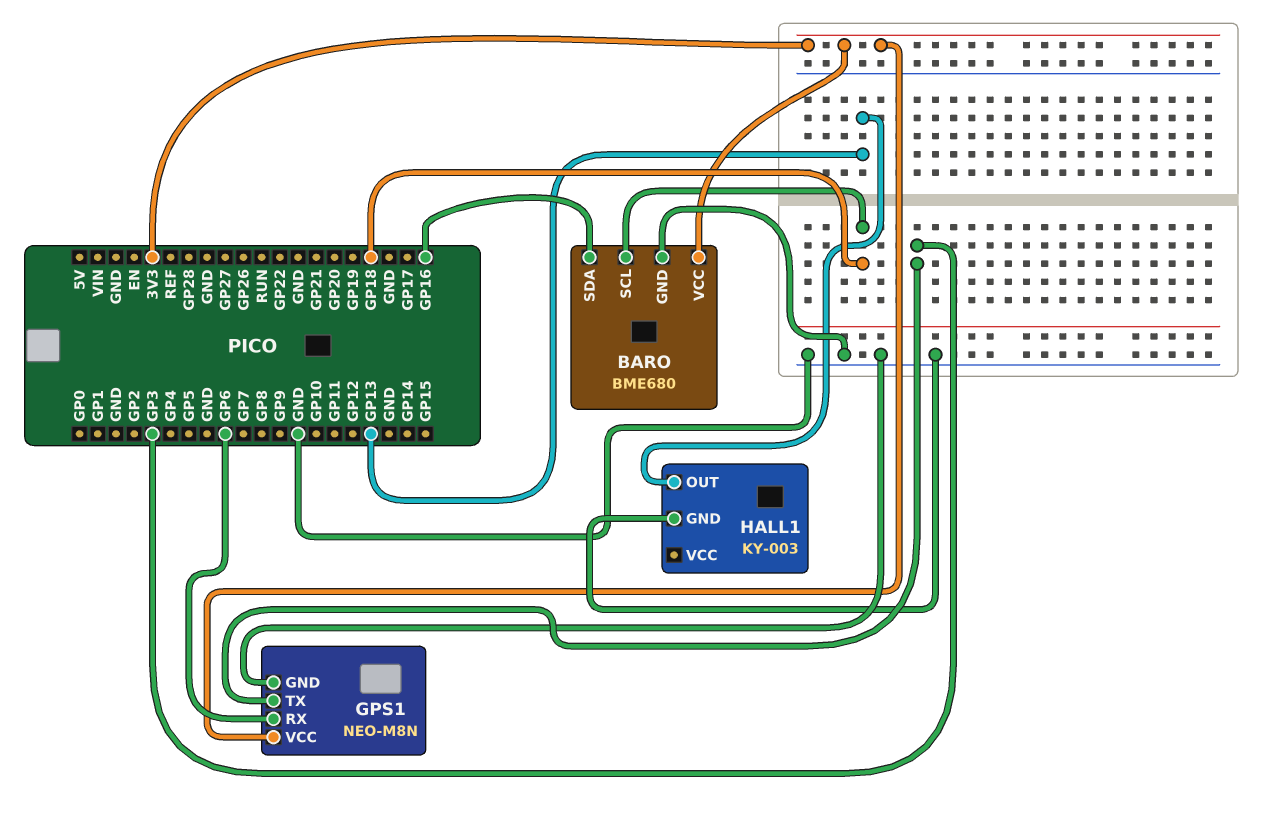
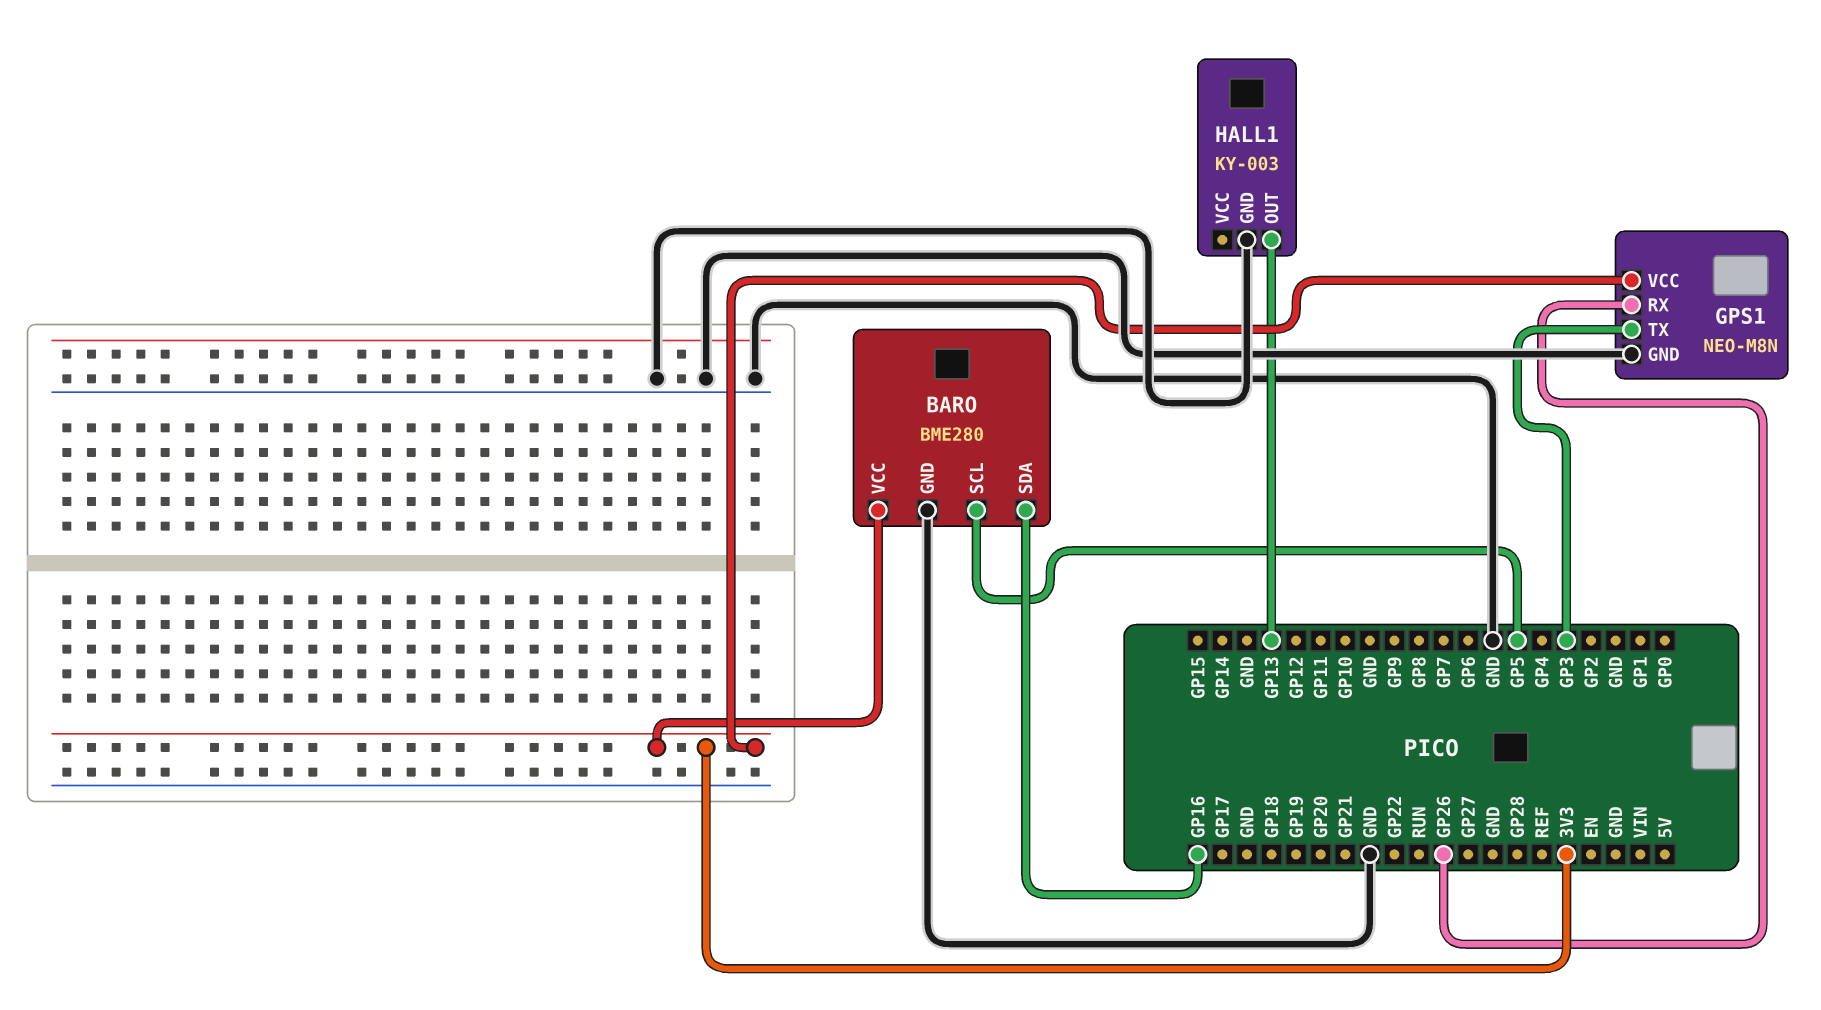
BARO: BME680 -> BME280
BARO pin SCL: GP18 -> GP5
GPS1 pin RX: GP6 -> GP26

